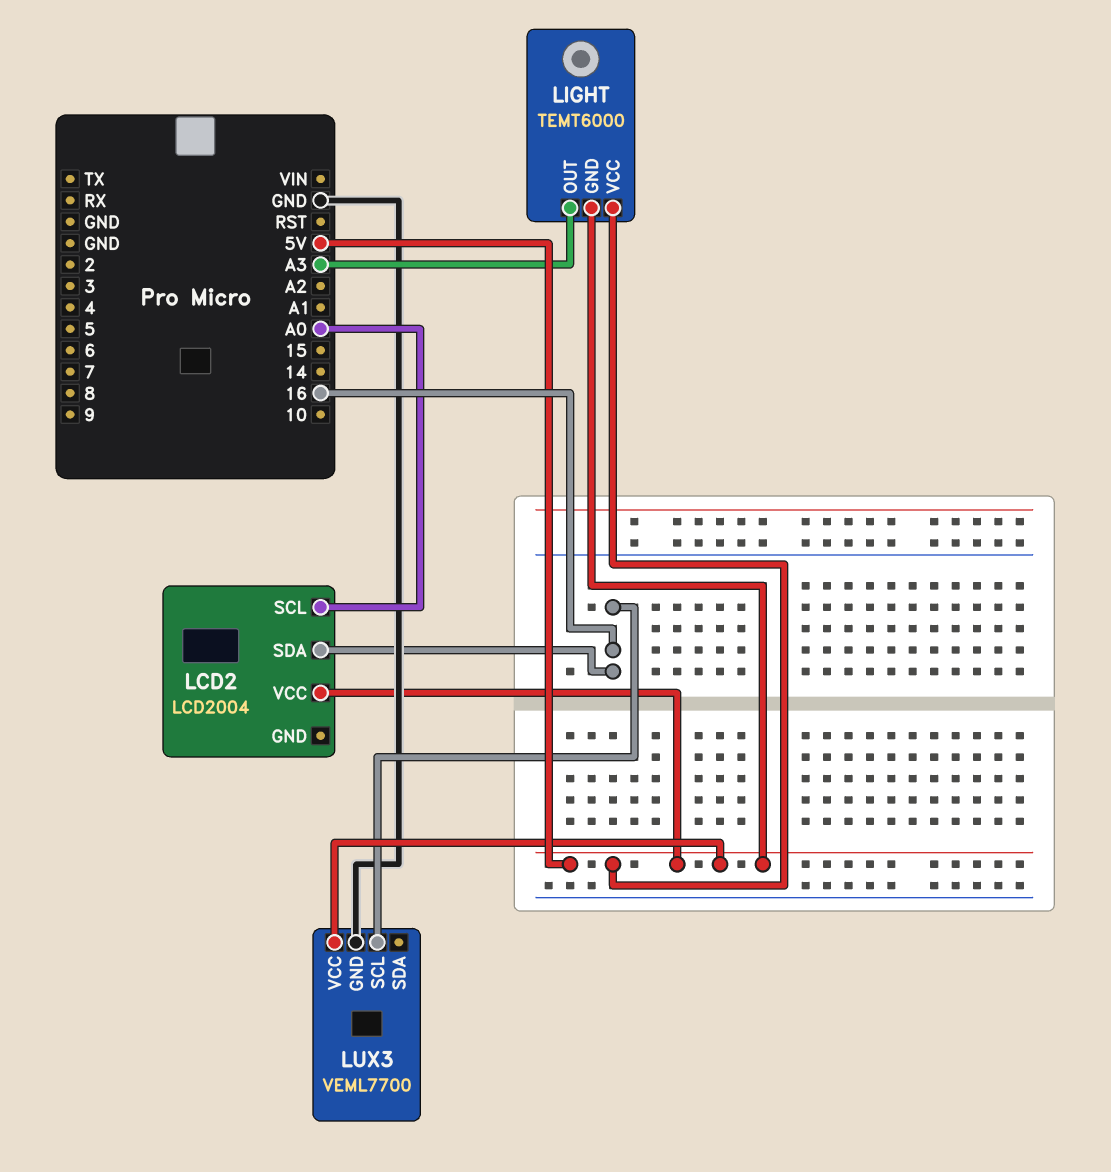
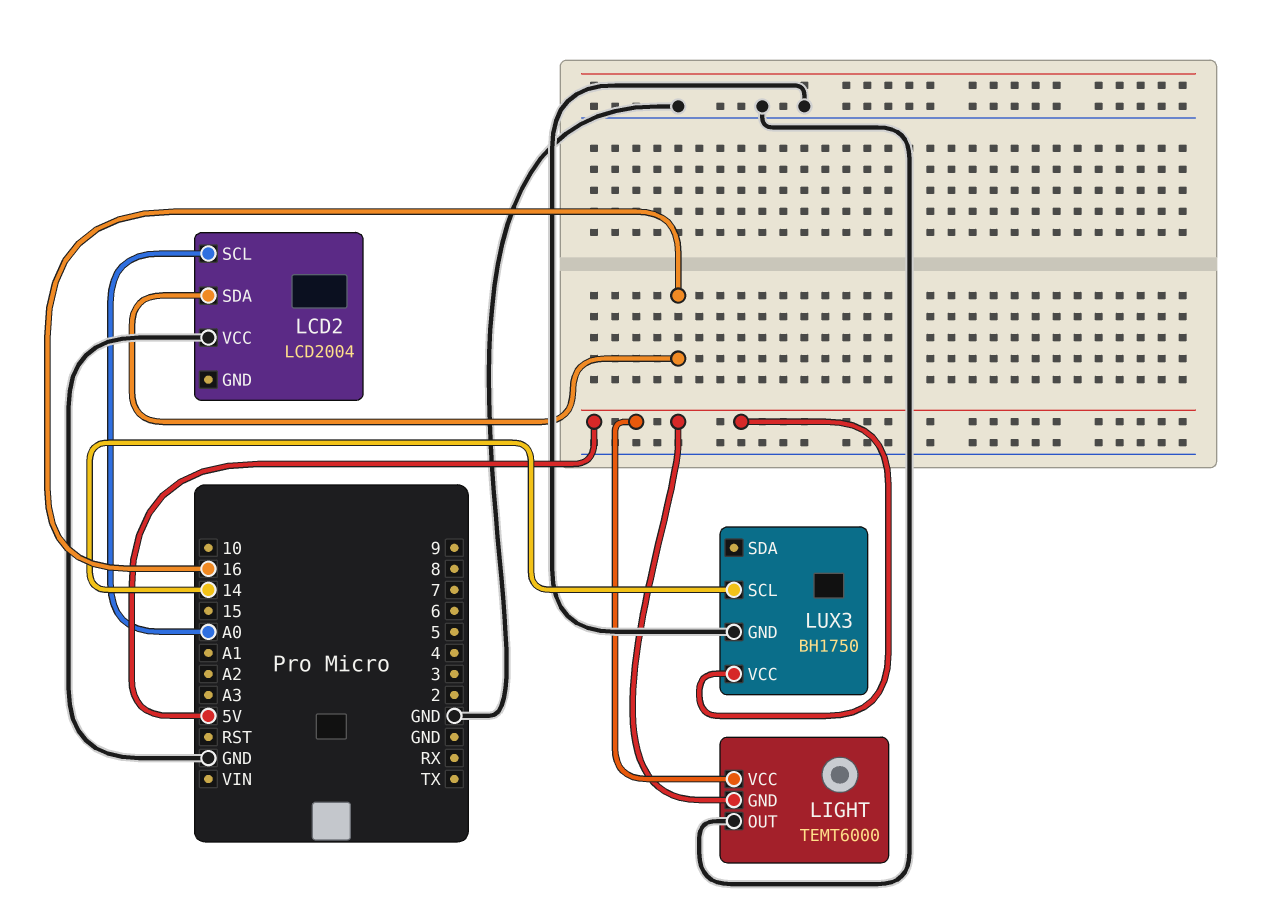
LCD2 pin VCC: 5V -> GND
LIGHT pin OUT: A3 -> GND
LUX3: VEML7700 -> BH1750
LUX3 pin SCL: 16 -> 14

